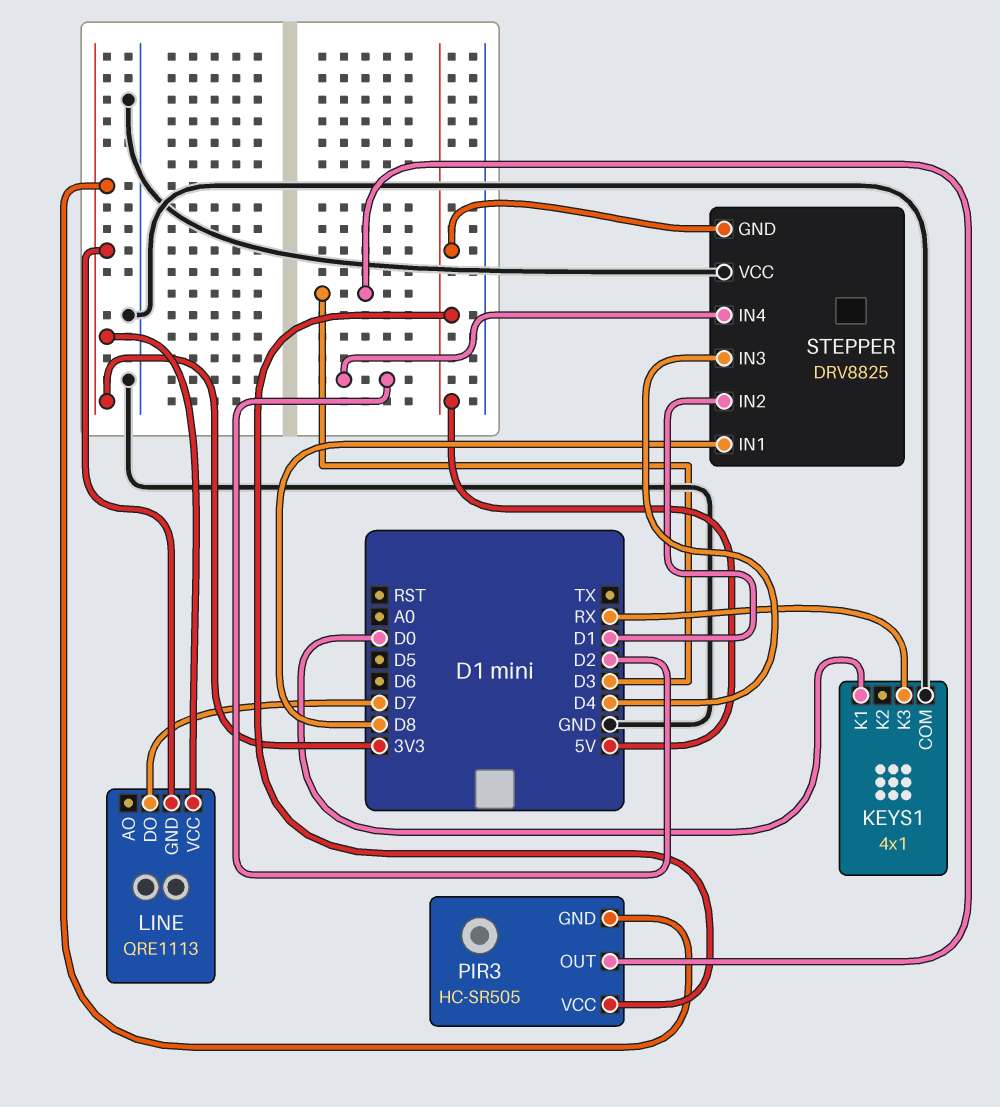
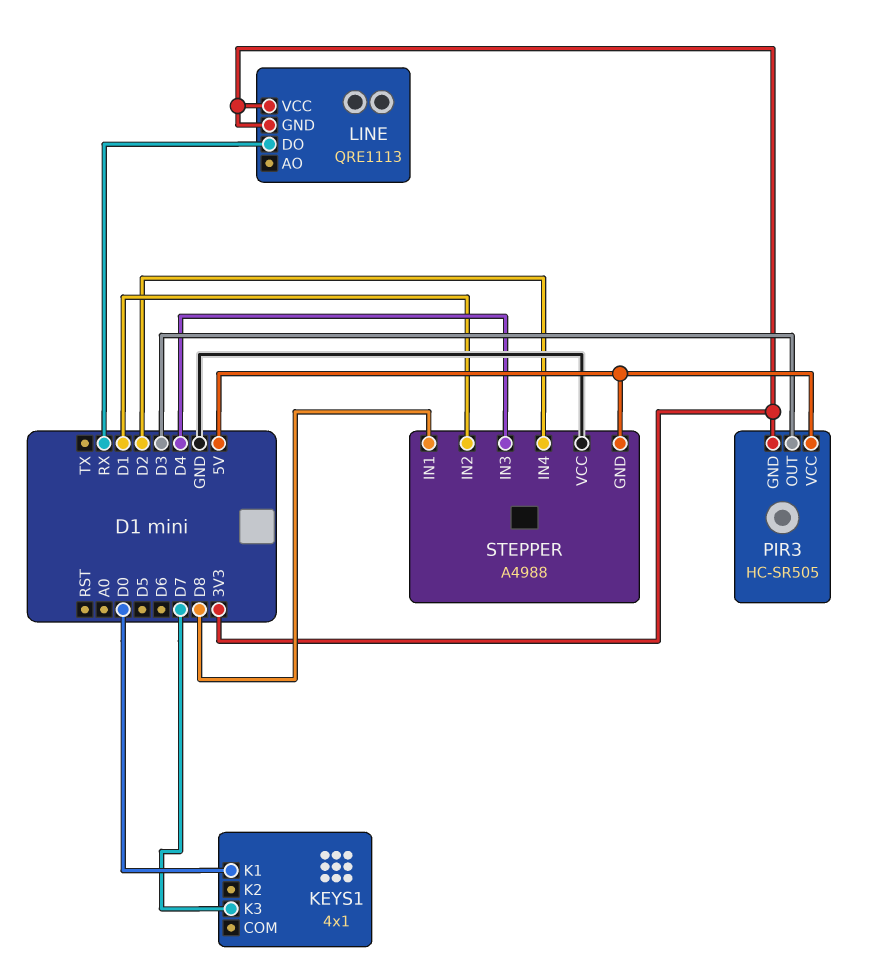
KEYS1 pin COM: GND -> none
KEYS1 pin K3: RX -> D7
LINE pin DO: D7 -> RX
STEPPER: DRV8825 -> A4988

